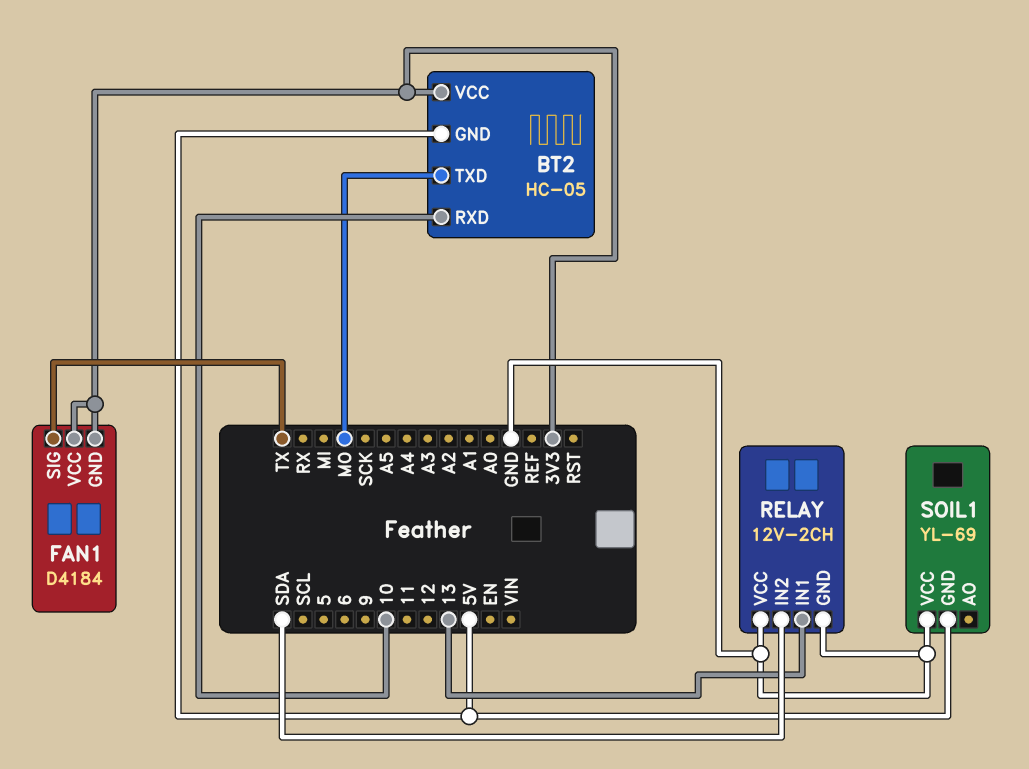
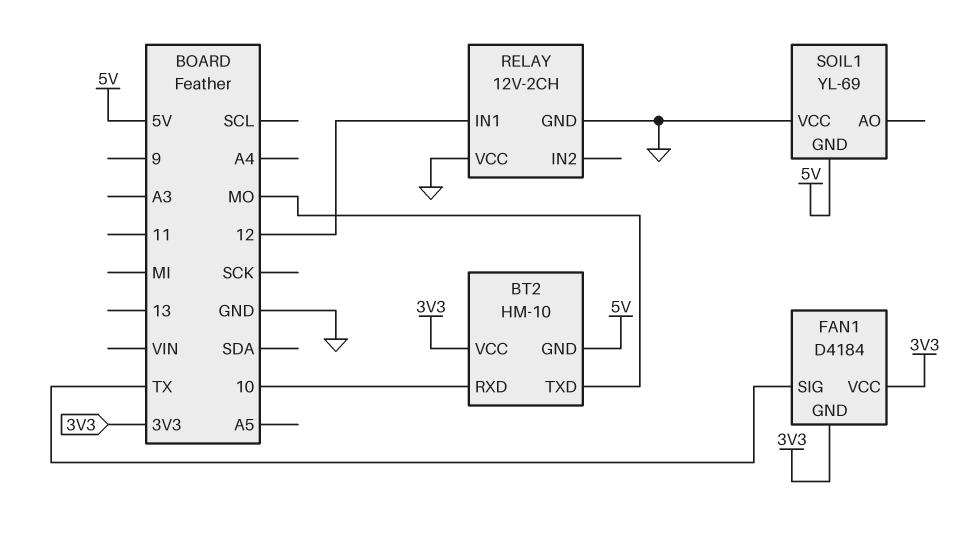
BT2: HC-05 -> HM-10
RELAY pin IN1: 13 -> 12
RELAY pin IN2: SDA -> none

